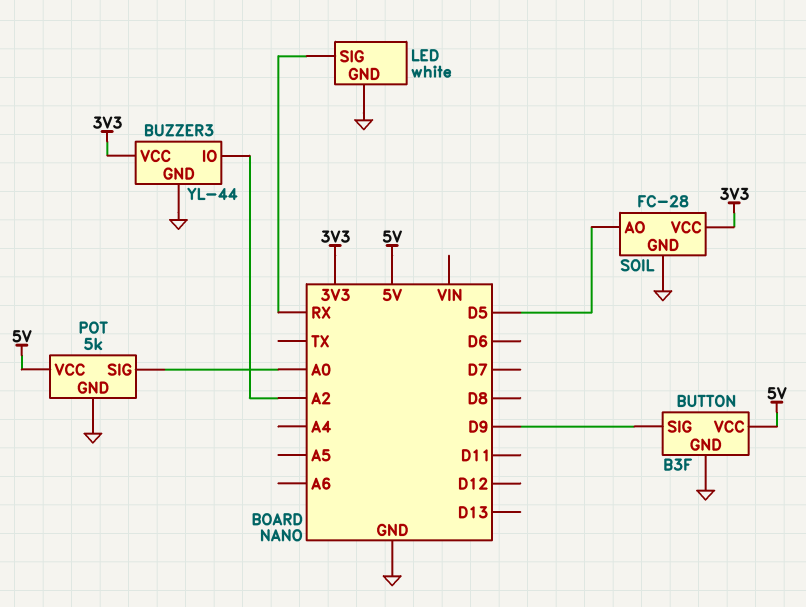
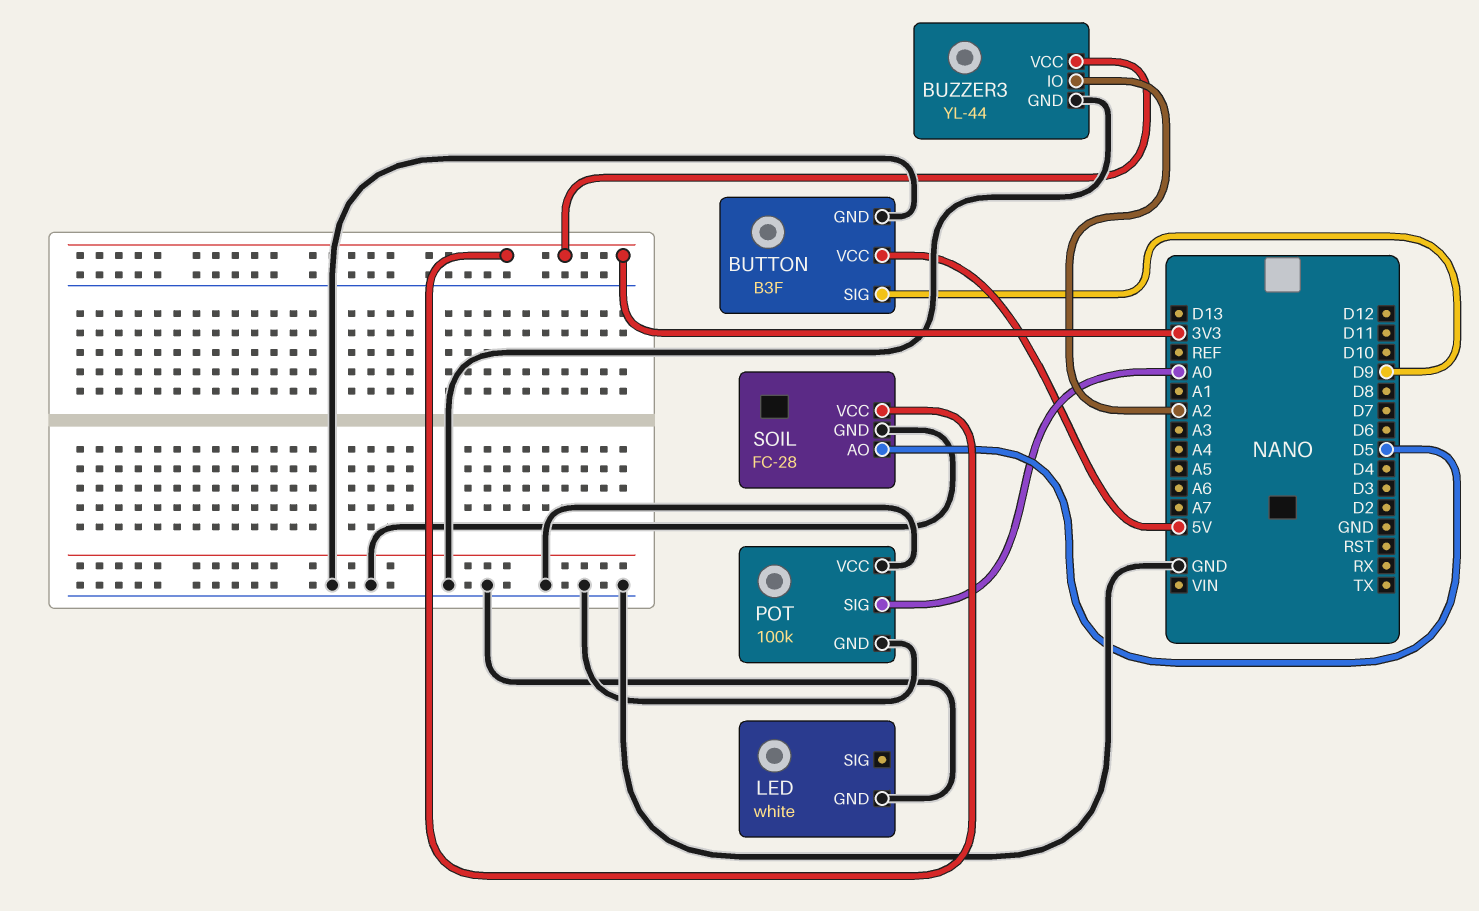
LED pin SIG: RX -> none
POT: 5k -> 100k
POT pin VCC: 5V -> GND

